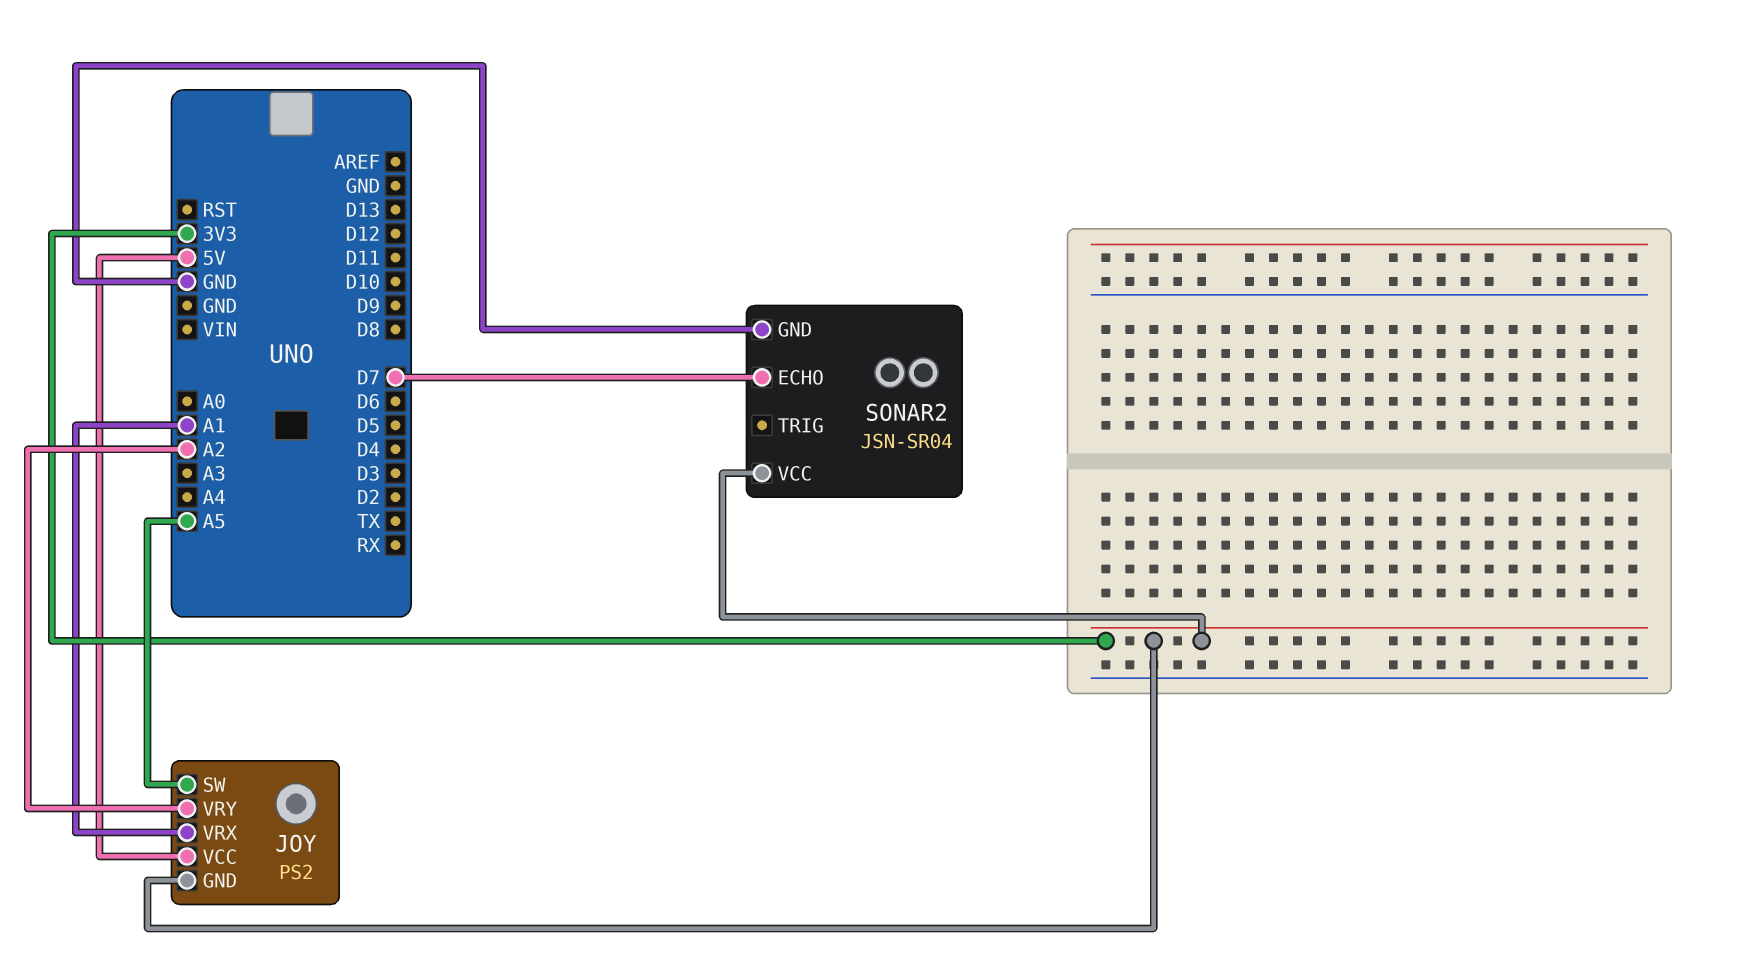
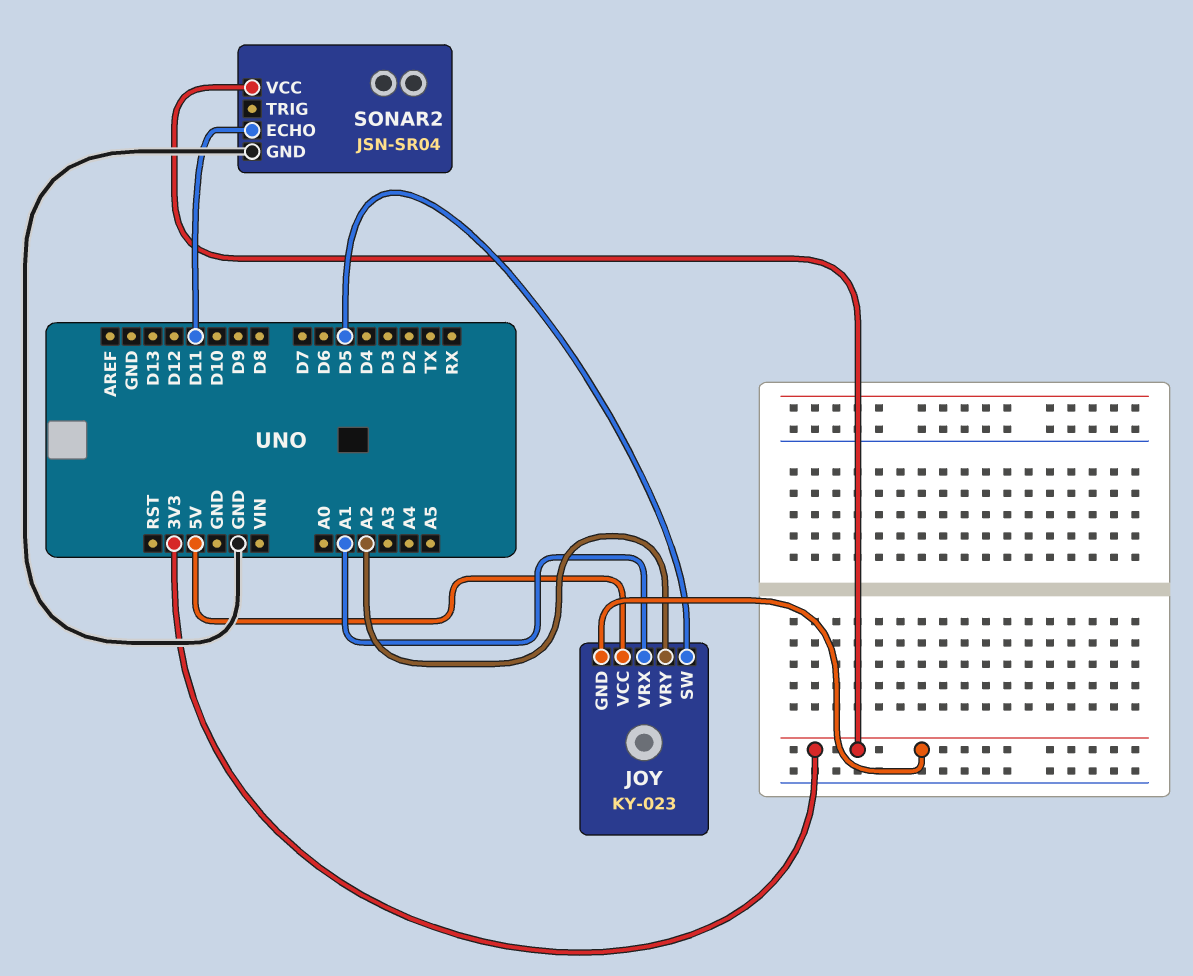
JOY: PS2 -> KY-023
JOY pin SW: A5 -> D5
SONAR2 pin ECHO: D7 -> D11

